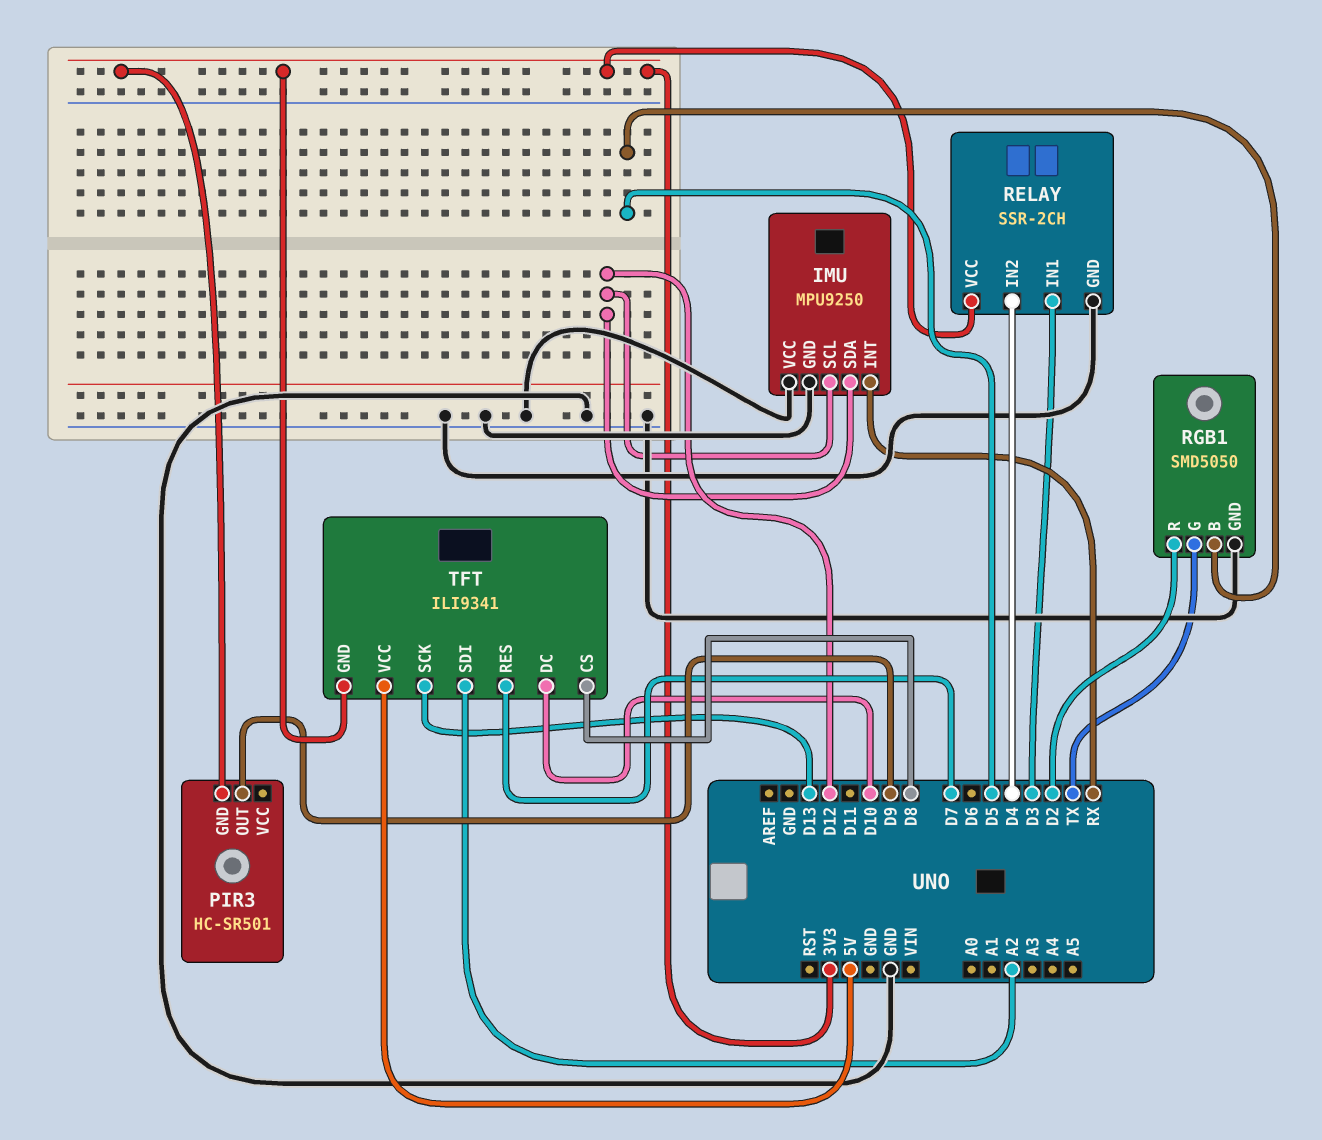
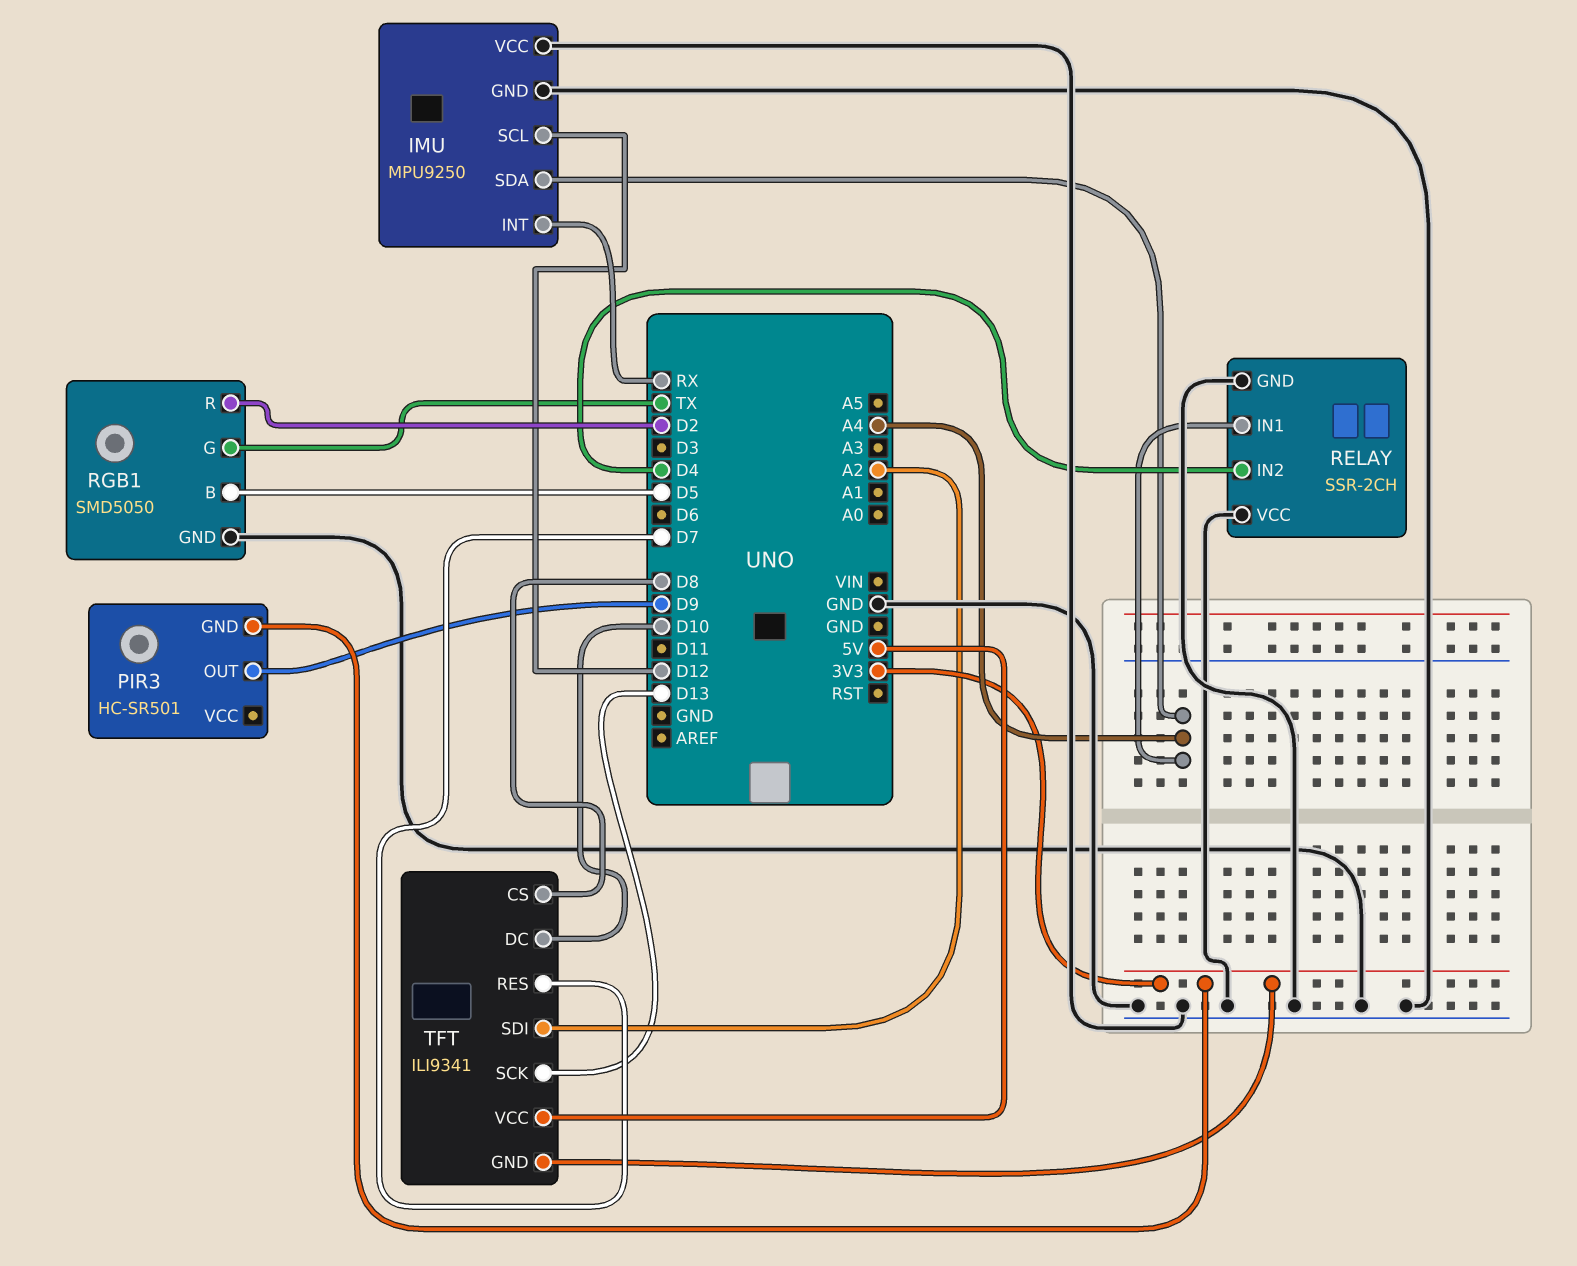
IMU pin SDA: D12 -> A4
RELAY pin IN1: D3 -> A4
RELAY pin VCC: 3V3 -> GND

